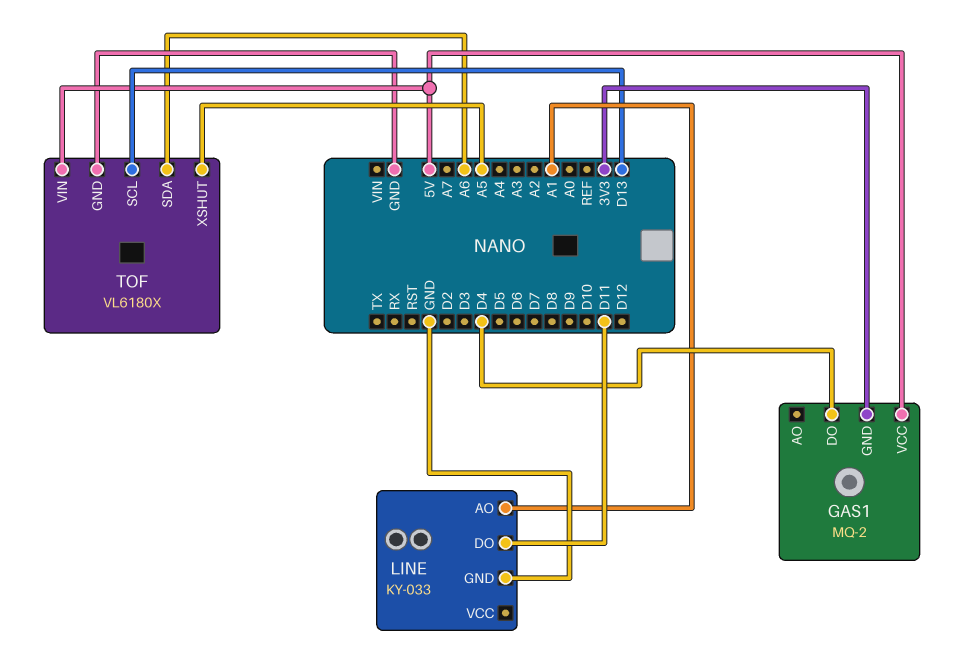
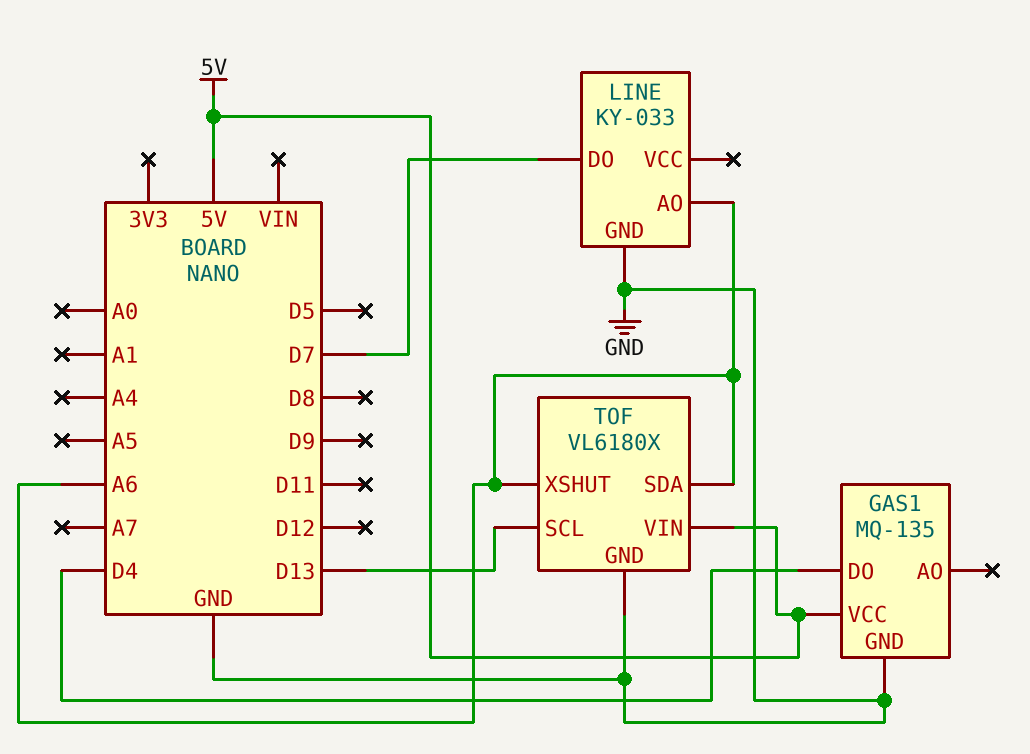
GAS1: MQ-2 -> MQ-135
GAS1 pin GND: 3V3 -> GND
LINE pin AO: A1 -> A6
LINE pin DO: D11 -> D7
TOF pin XSHUT: A5 -> A6

